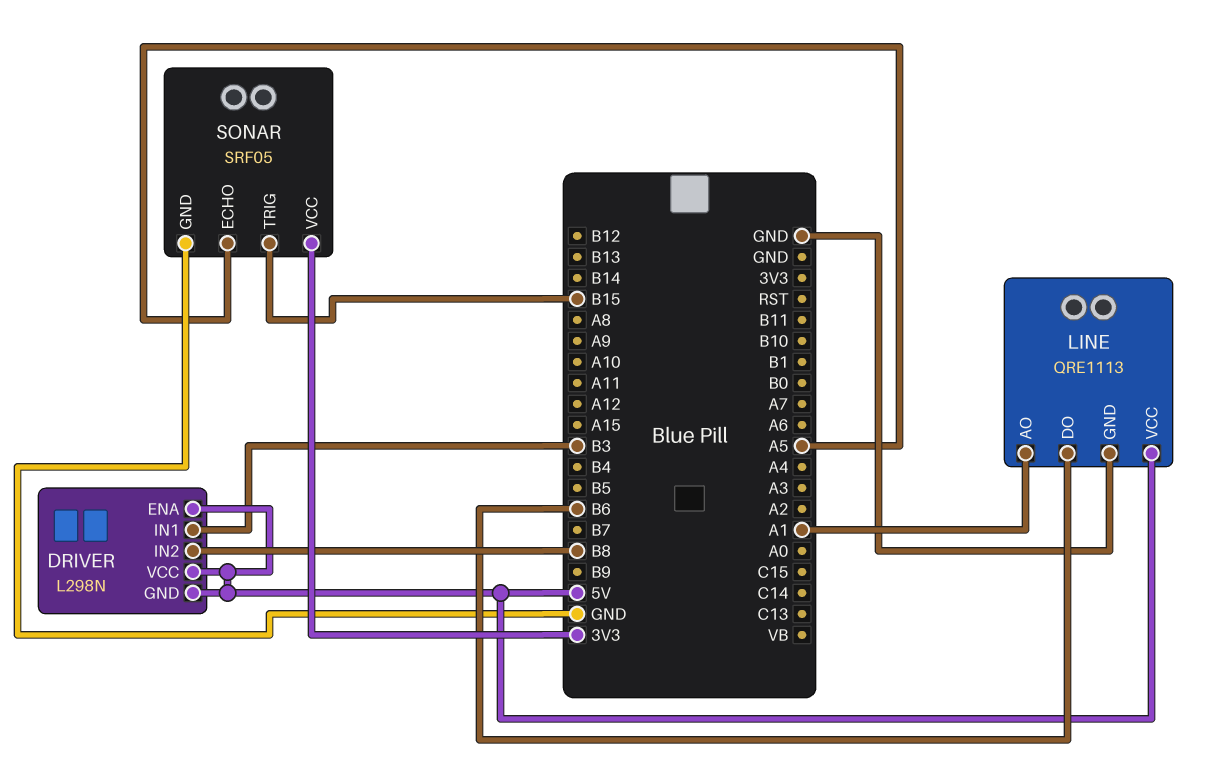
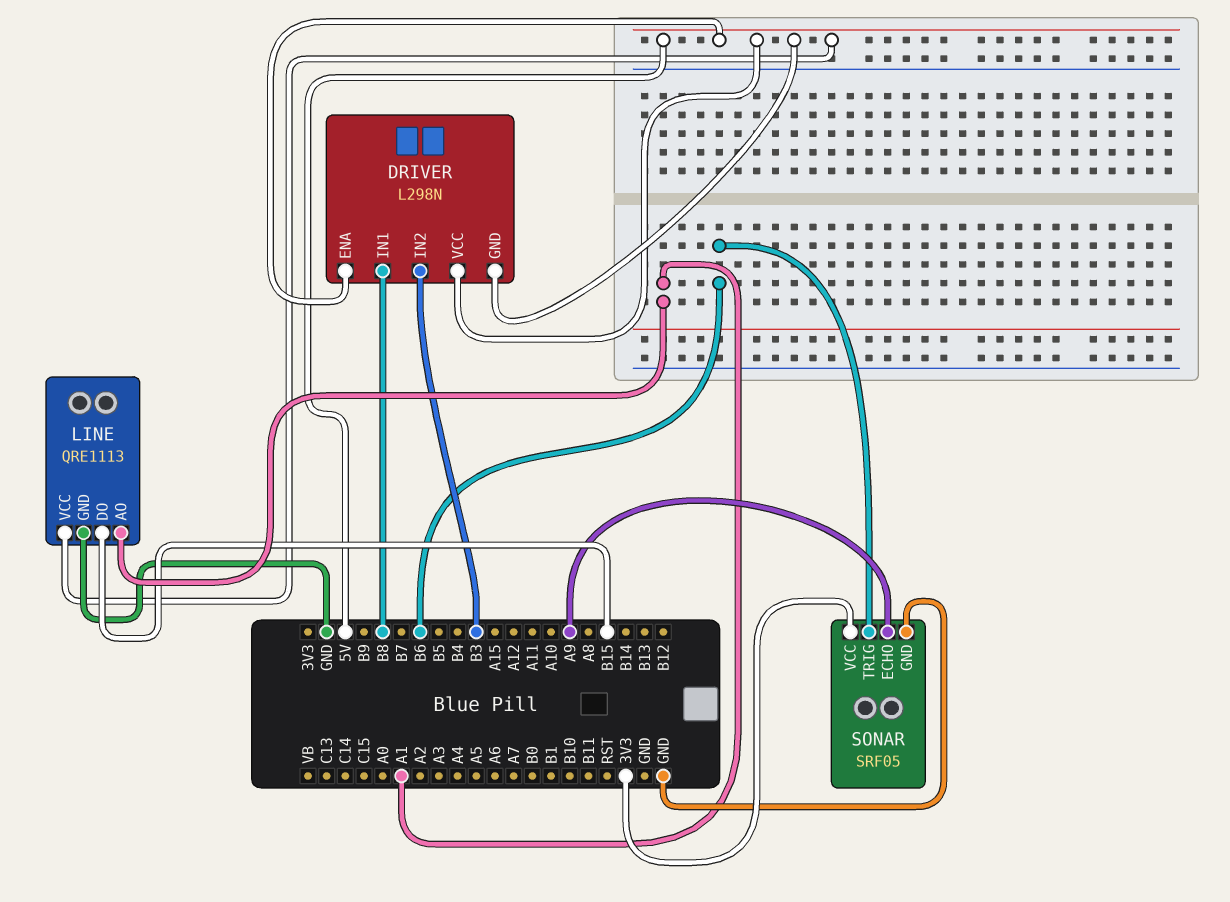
DRIVER pin IN1: B3 -> B8
DRIVER pin IN2: B8 -> B3
LINE pin DO: B6 -> B15
SONAR pin ECHO: A5 -> A9
SONAR pin TRIG: B15 -> B6

